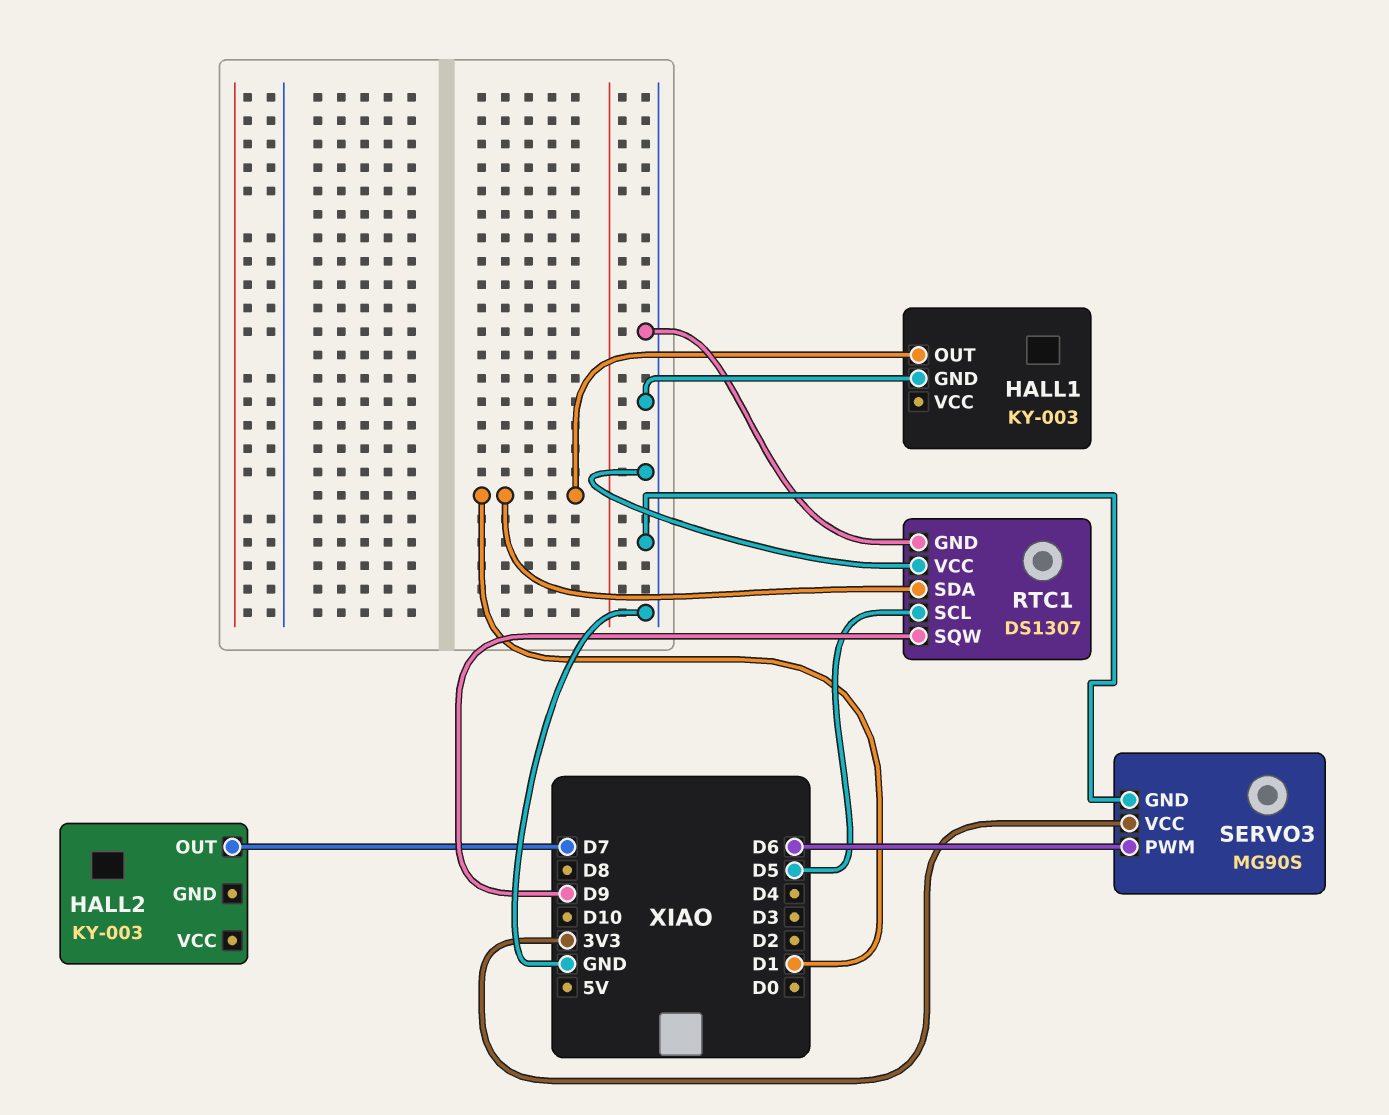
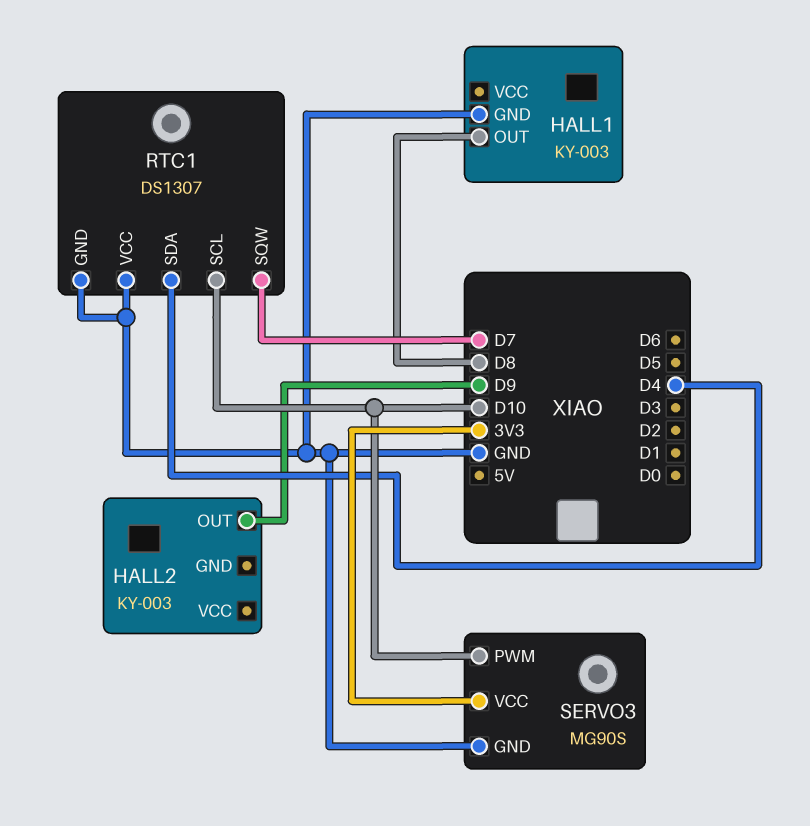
HALL1 pin OUT: D1 -> D8
HALL2 pin OUT: D7 -> D9
RTC1 pin SCL: D5 -> D10
RTC1 pin SDA: D1 -> D4
RTC1 pin SQW: D9 -> D7
SERVO3 pin PWM: D6 -> D10

